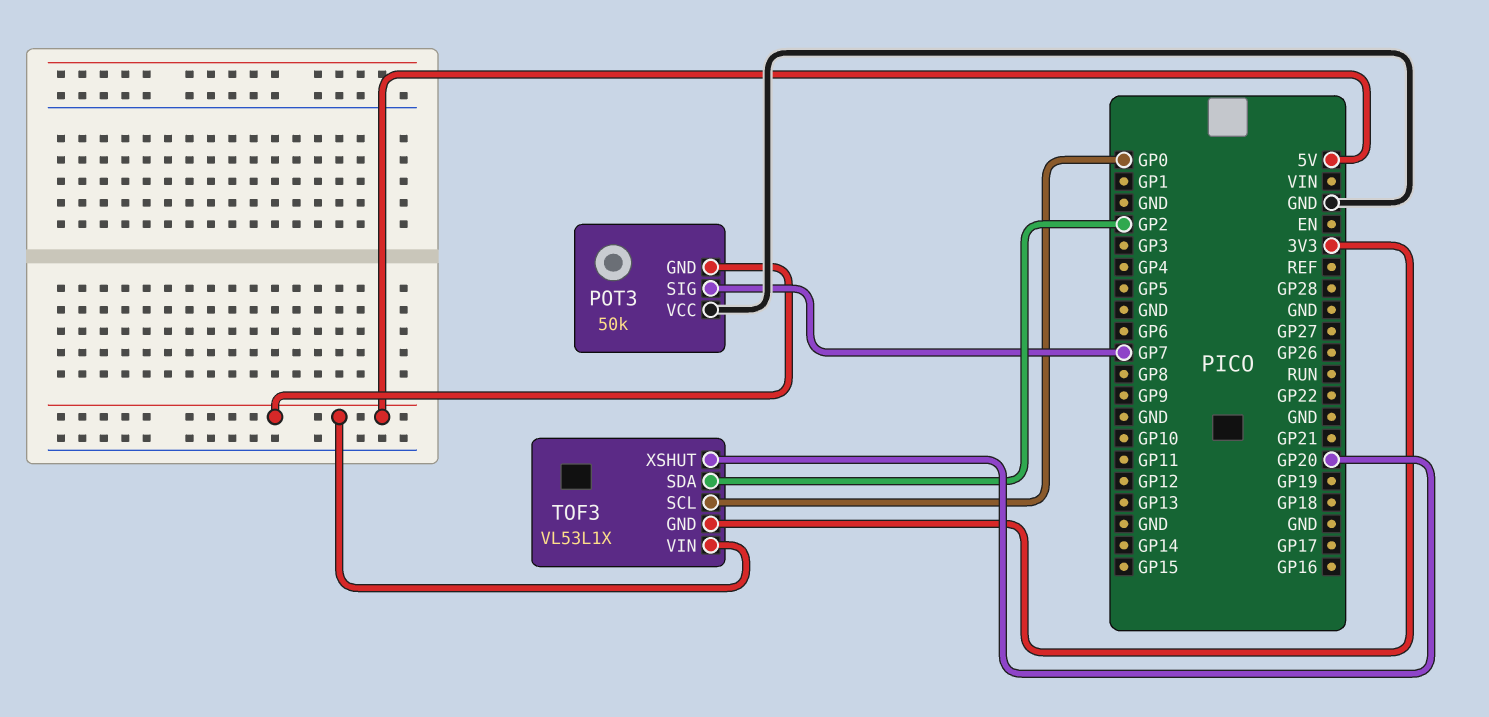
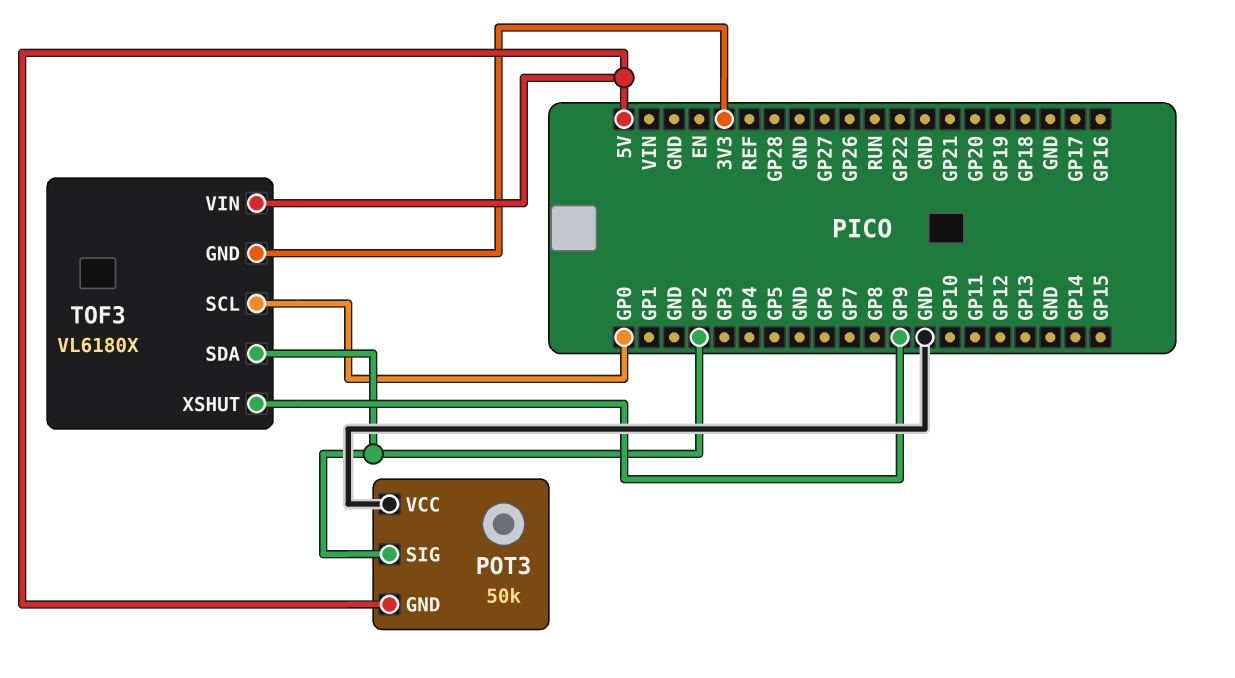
POT3 pin SIG: GP7 -> GP2
TOF3: VL53L1X -> VL6180X
TOF3 pin XSHUT: GP20 -> GP9

